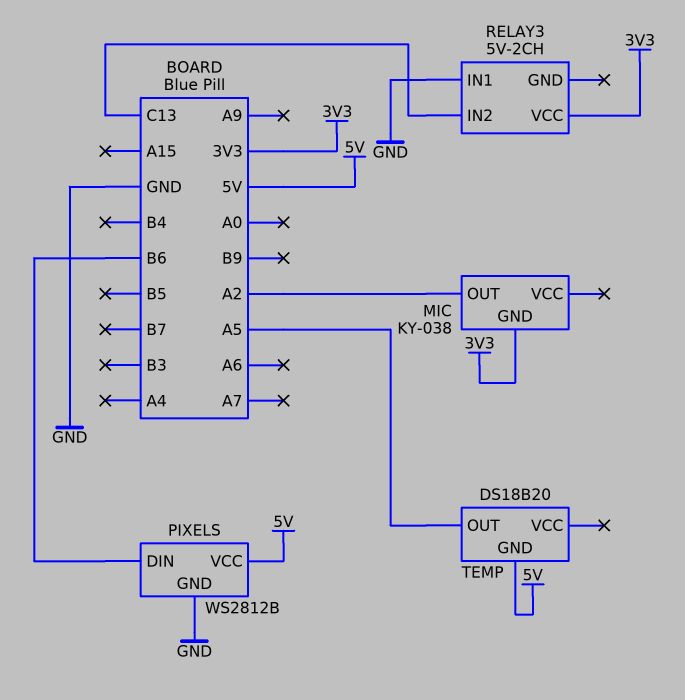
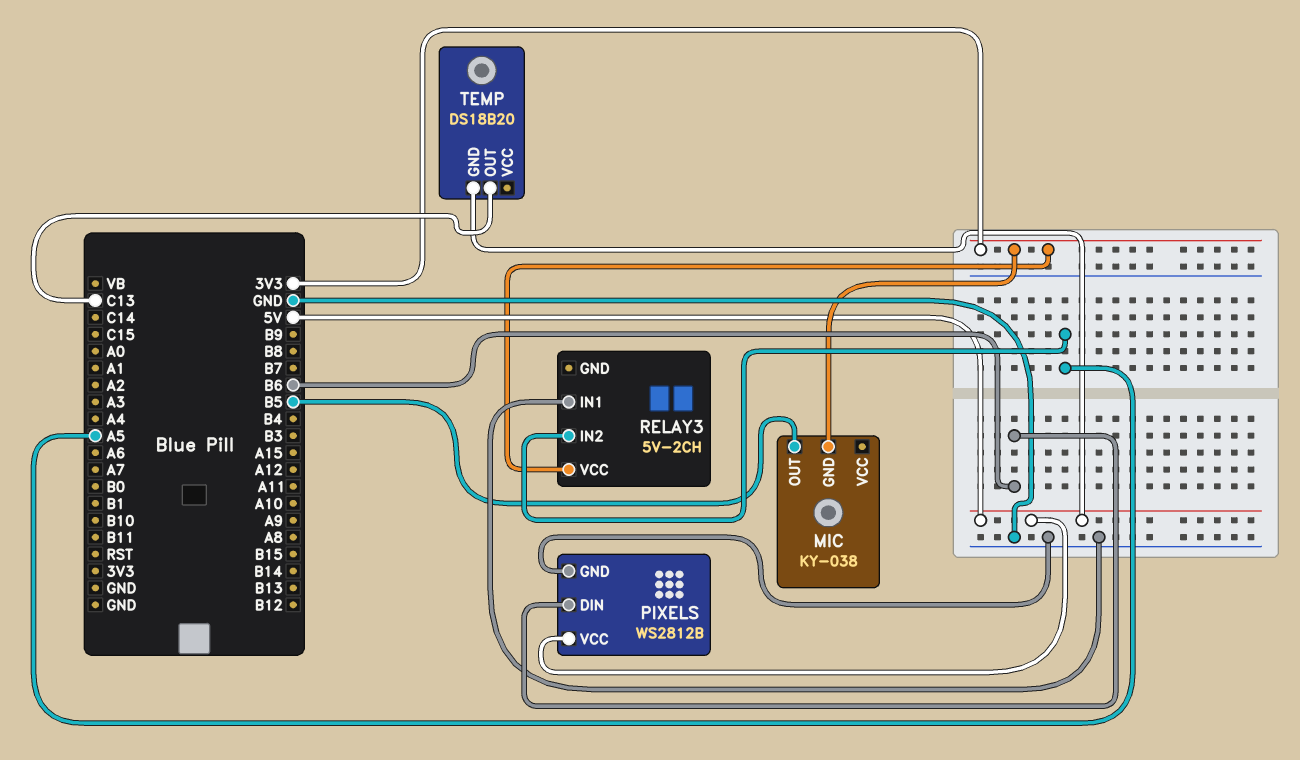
MIC pin OUT: A2 -> B5
RELAY3 pin IN2: C13 -> A5
TEMP pin OUT: A5 -> C13

